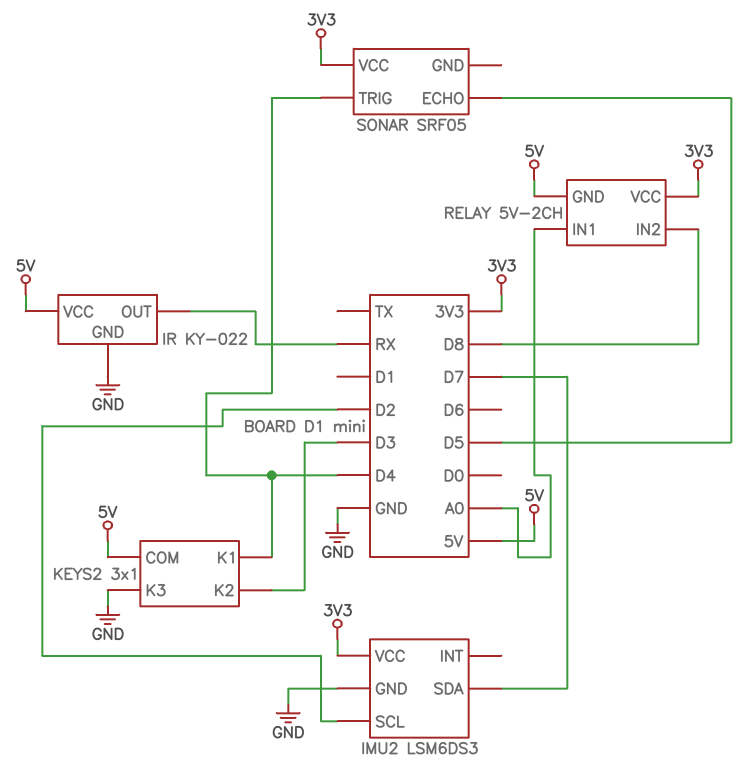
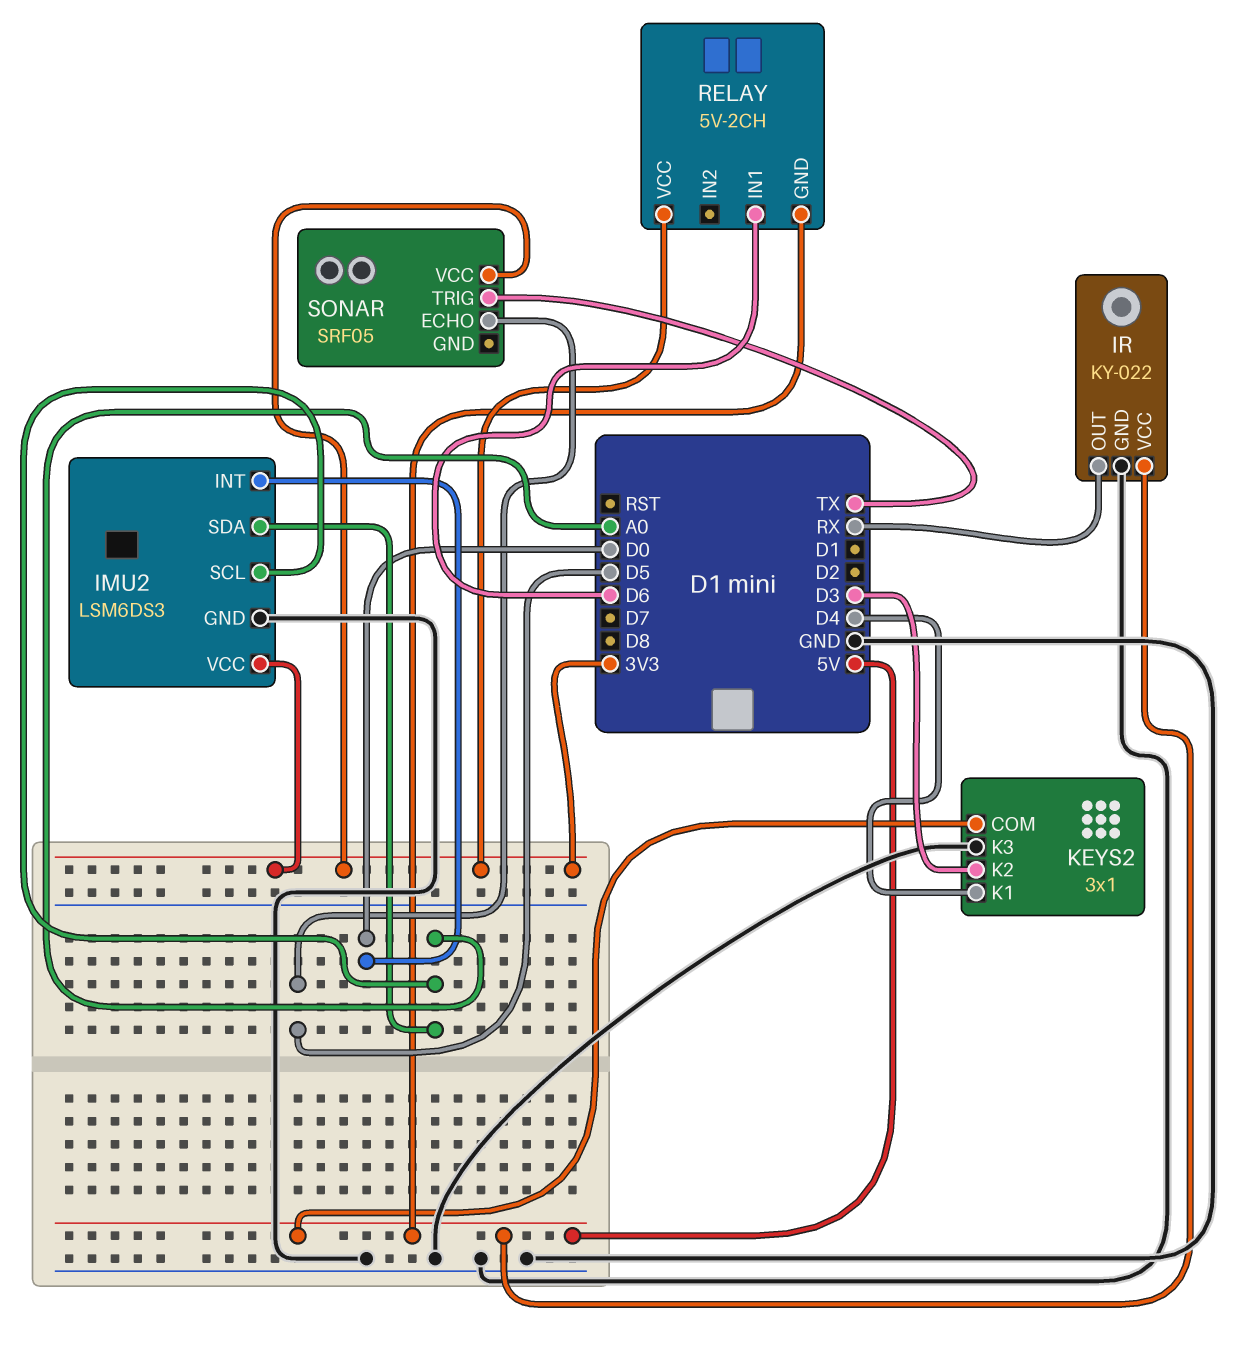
IMU2 pin INT: none -> D0
IMU2 pin SCL: D2 -> A0
IMU2 pin SDA: D7 -> A0
RELAY pin IN1: A0 -> D6
RELAY pin IN2: D8 -> none
SONAR pin TRIG: D4 -> TX

